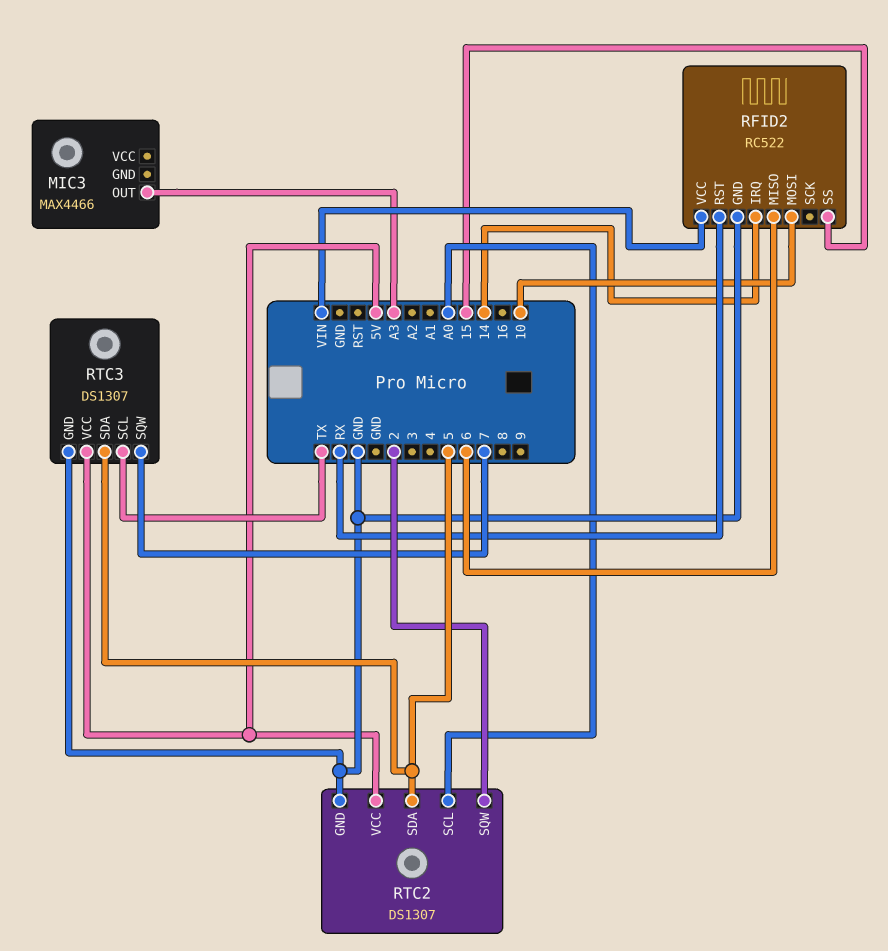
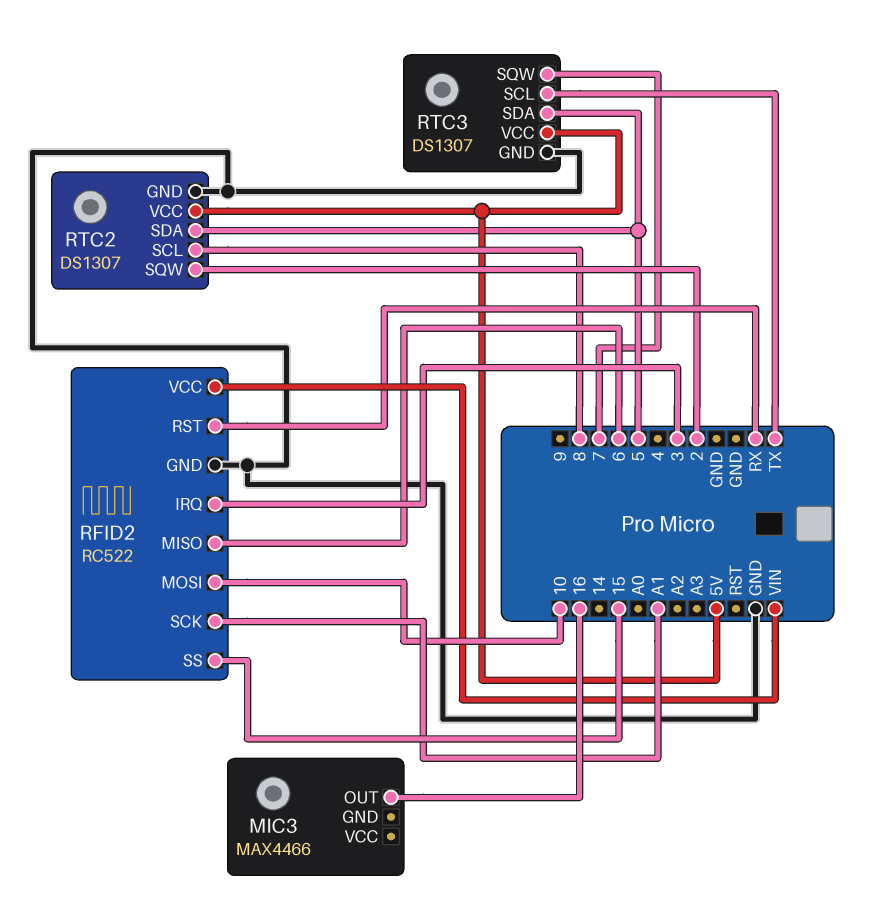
MIC3 pin OUT: A3 -> 16
RFID2 pin IRQ: 14 -> 3
RFID2 pin SCK: none -> A1
RTC2 pin SCL: A0 -> 8

